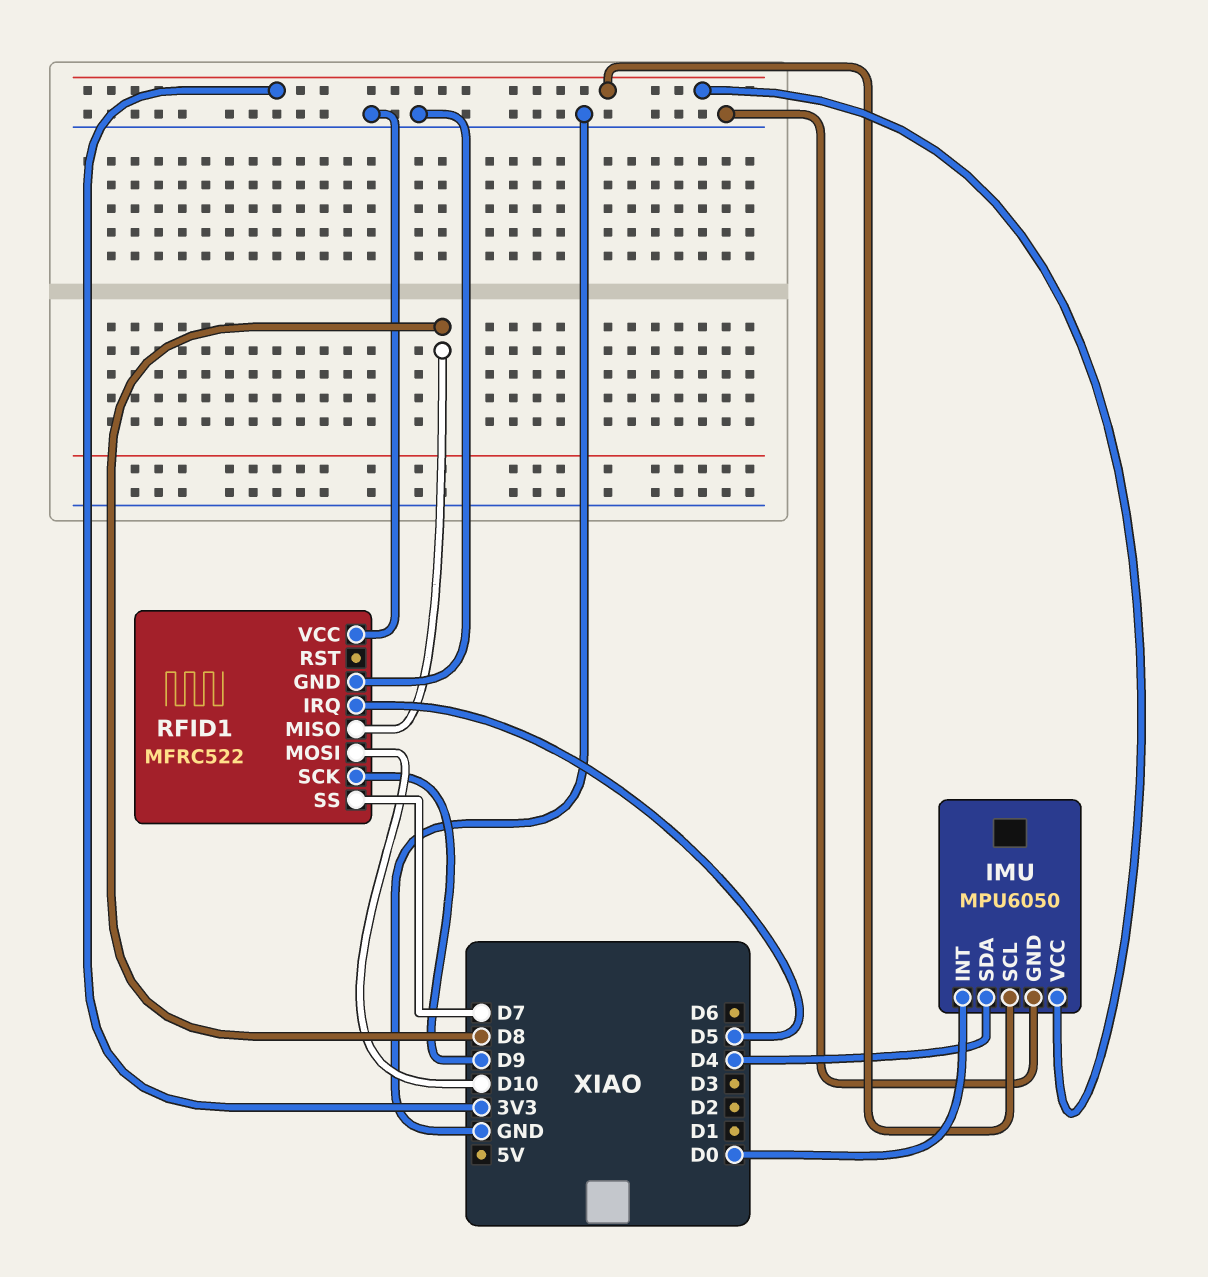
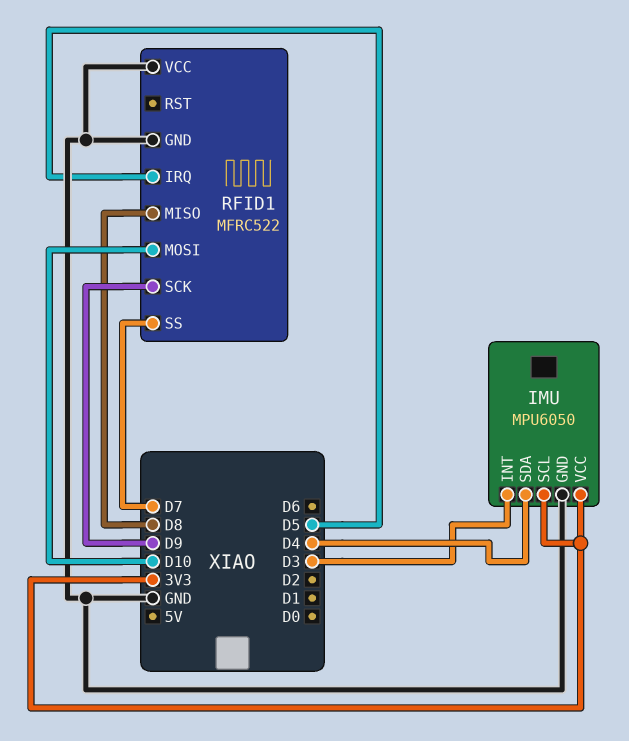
IMU pin INT: D0 -> D3

